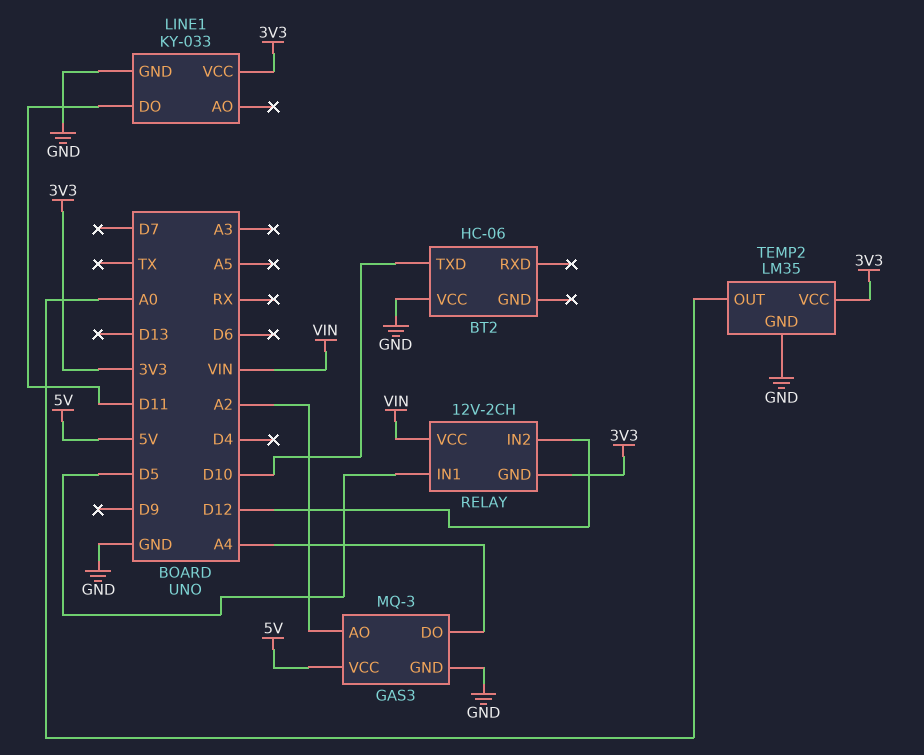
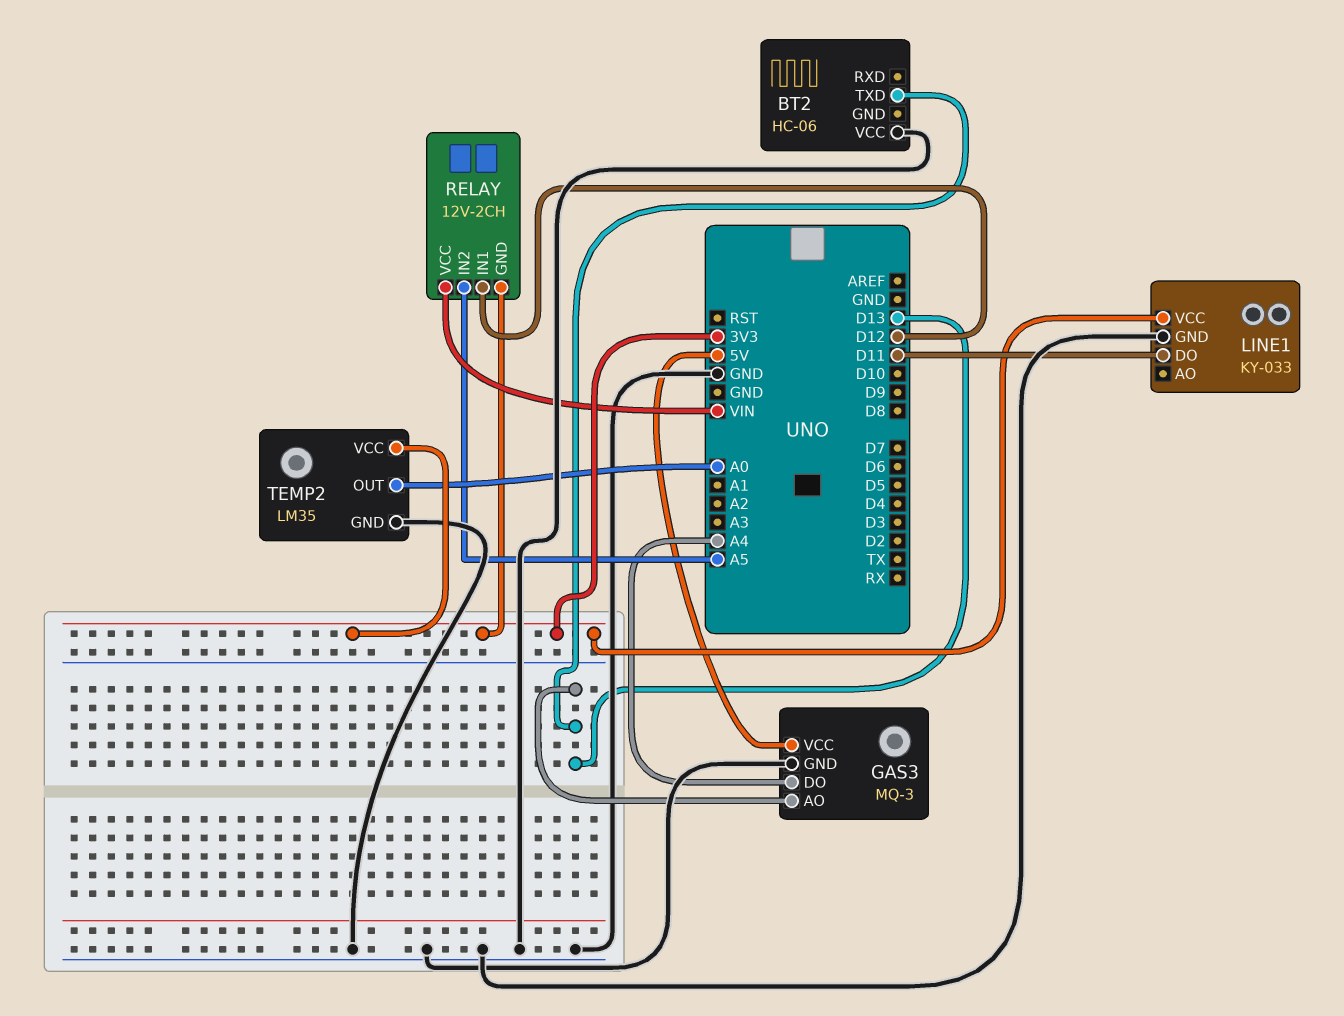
BT2 pin TXD: D10 -> D13
GAS3 pin AO: A2 -> D13
RELAY pin IN1: D5 -> D12
RELAY pin IN2: D12 -> A5

